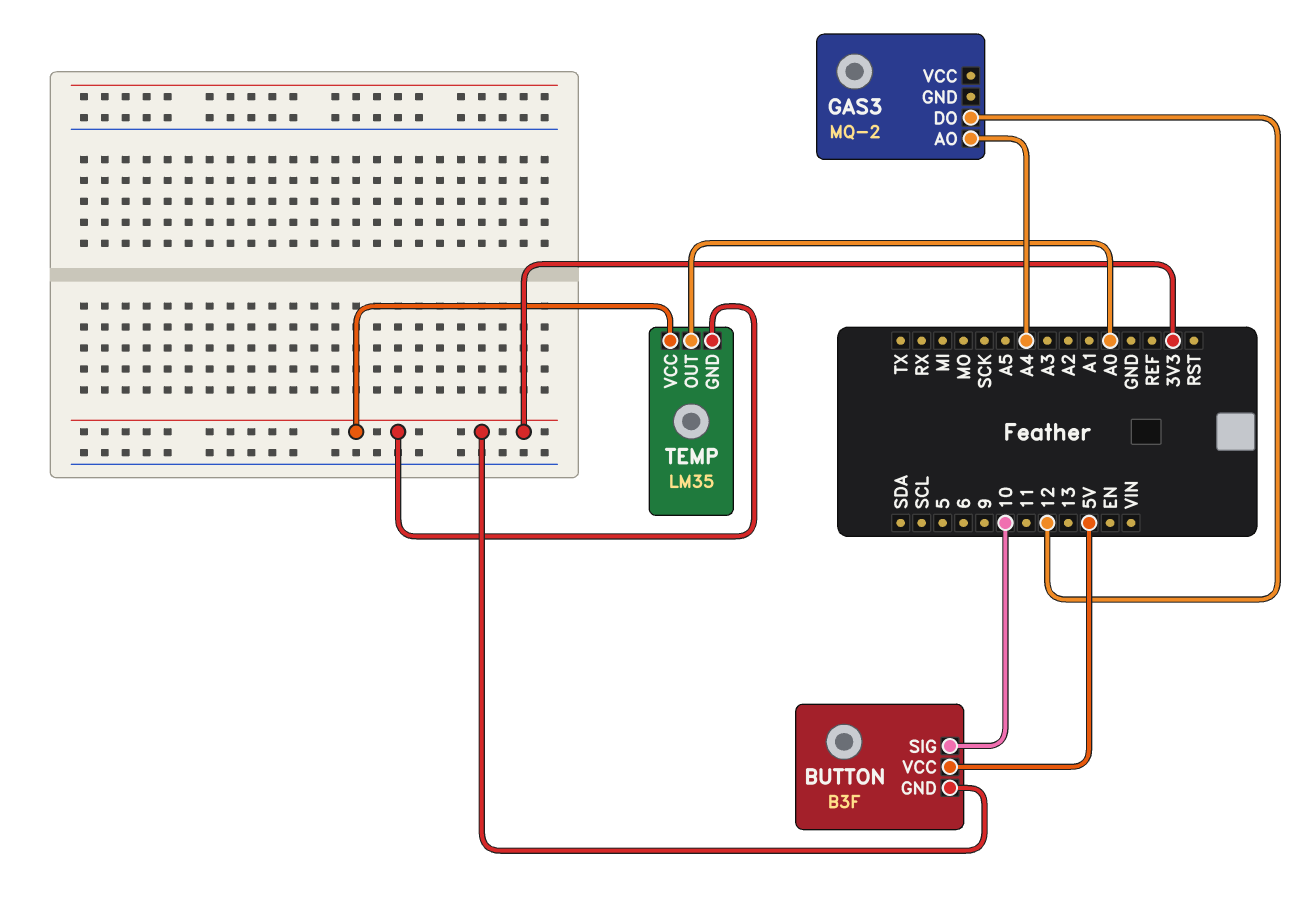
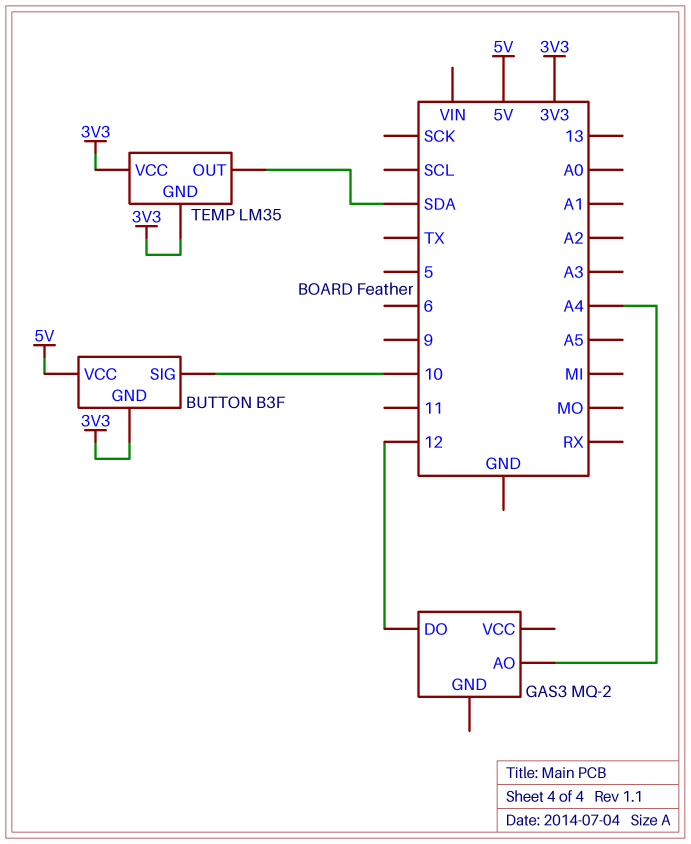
TEMP pin OUT: A0 -> SDA

